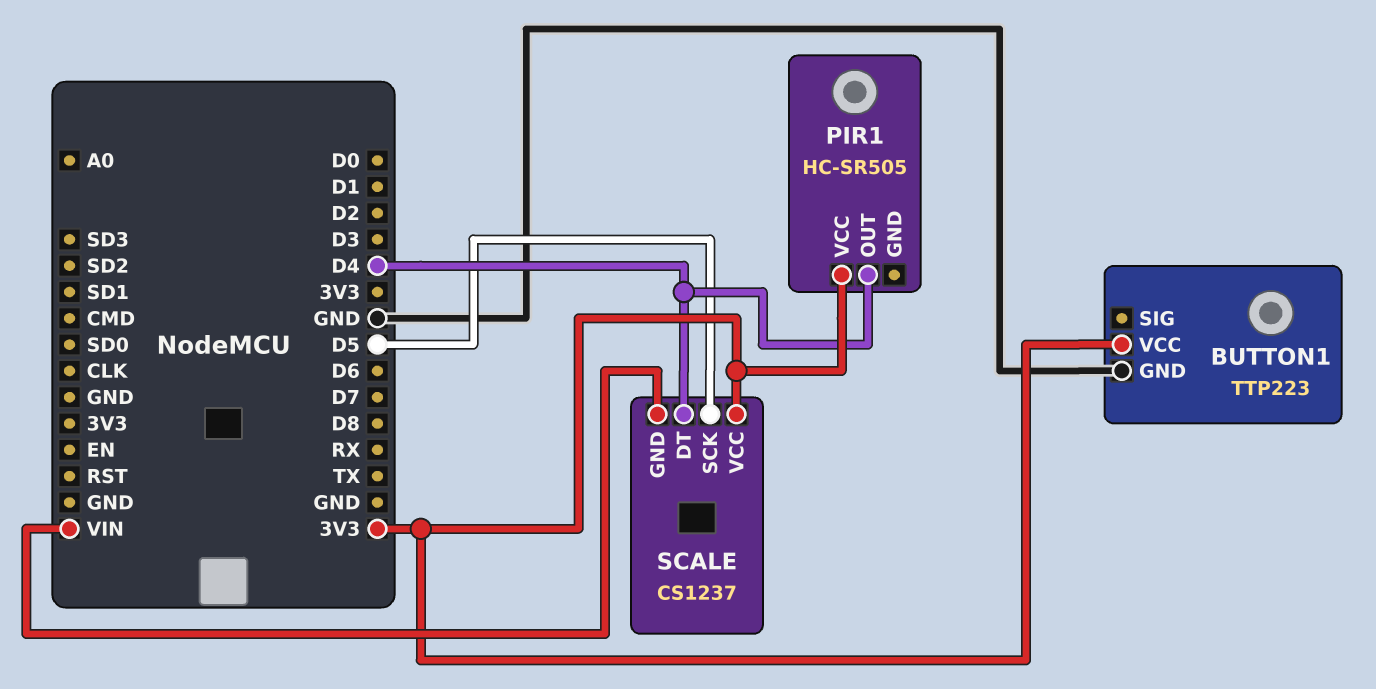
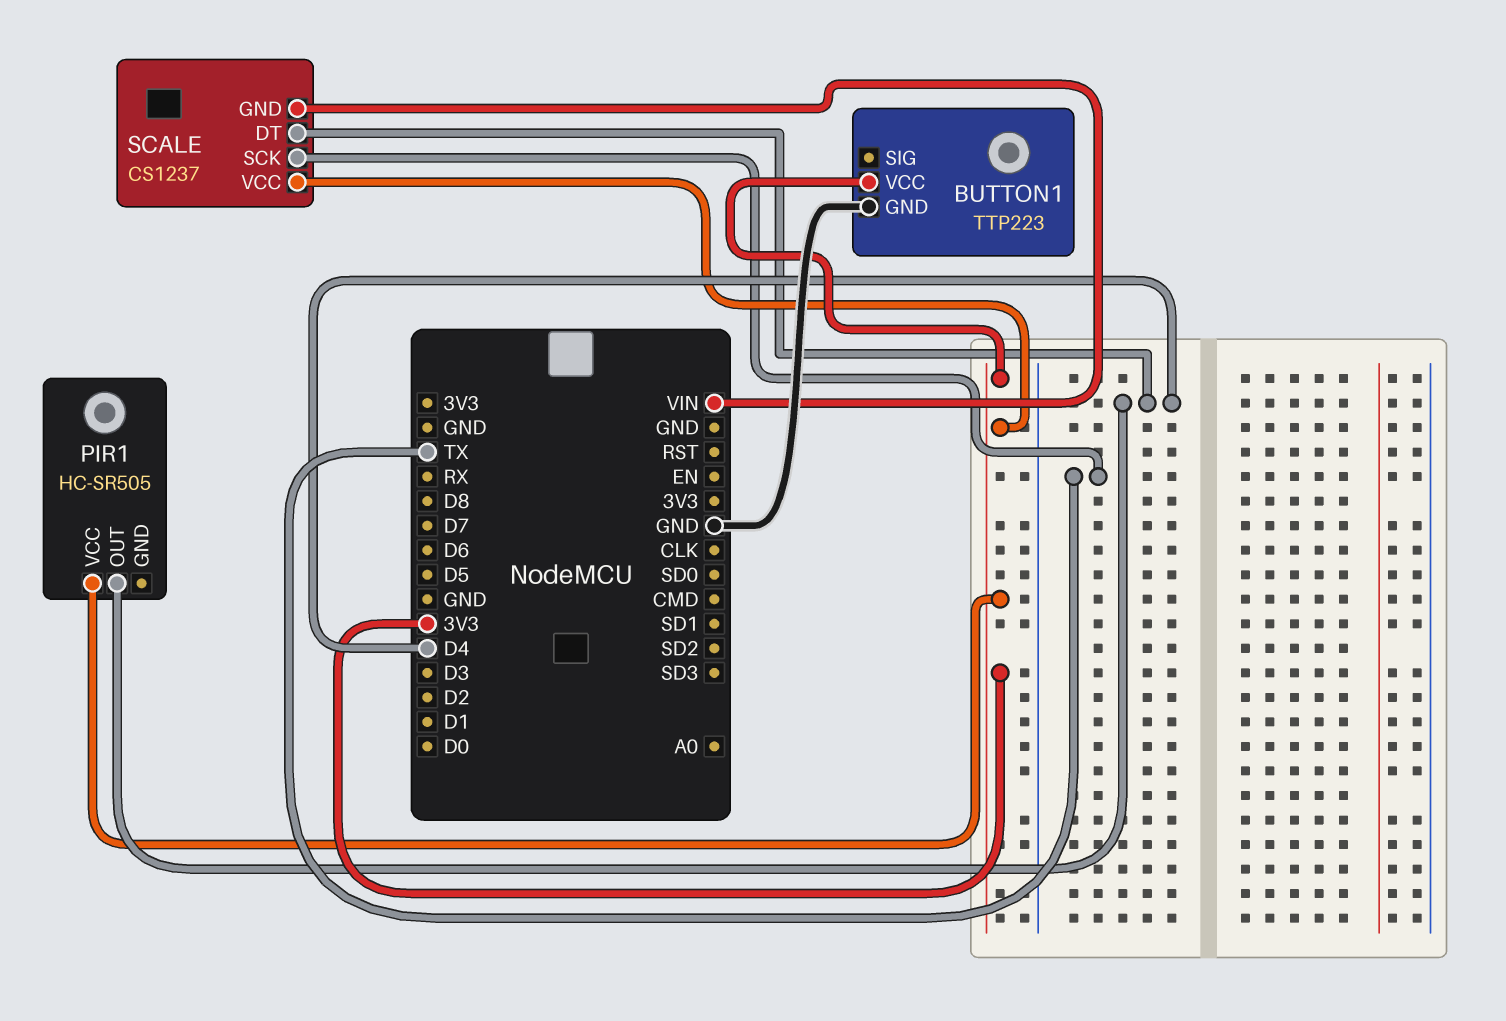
SCALE pin SCK: D5 -> TX

